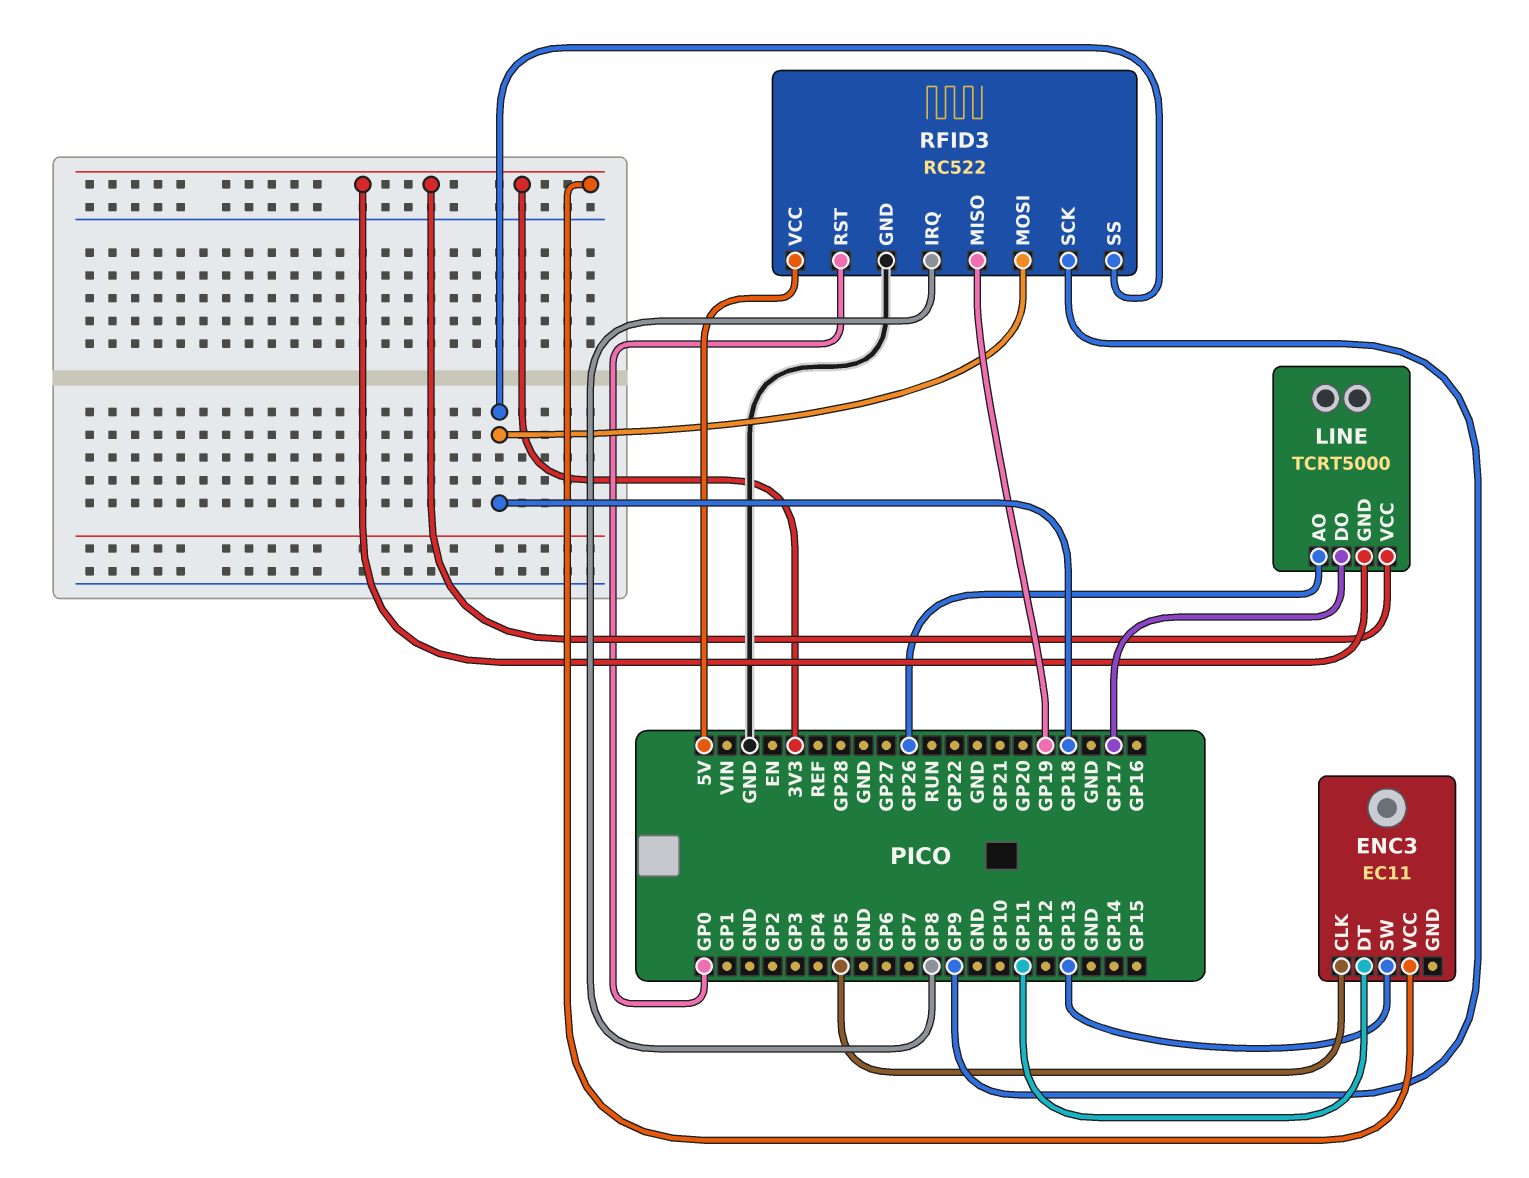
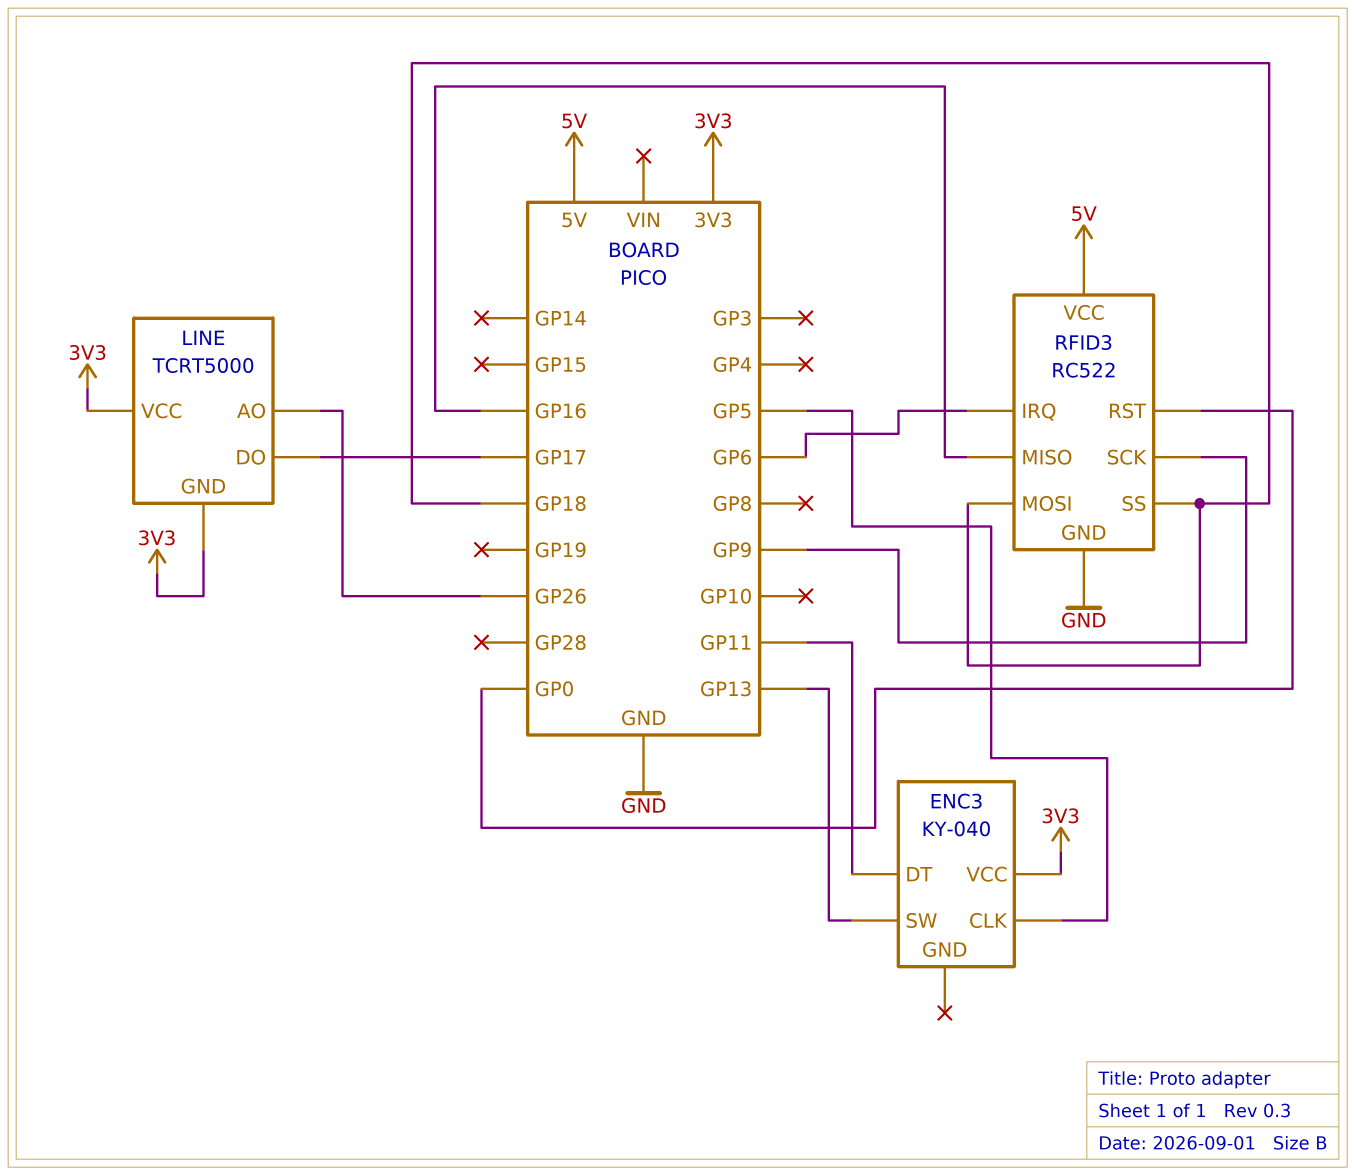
ENC3: EC11 -> KY-040
RFID3 pin IRQ: GP8 -> GP6
RFID3 pin MISO: GP19 -> GP16

